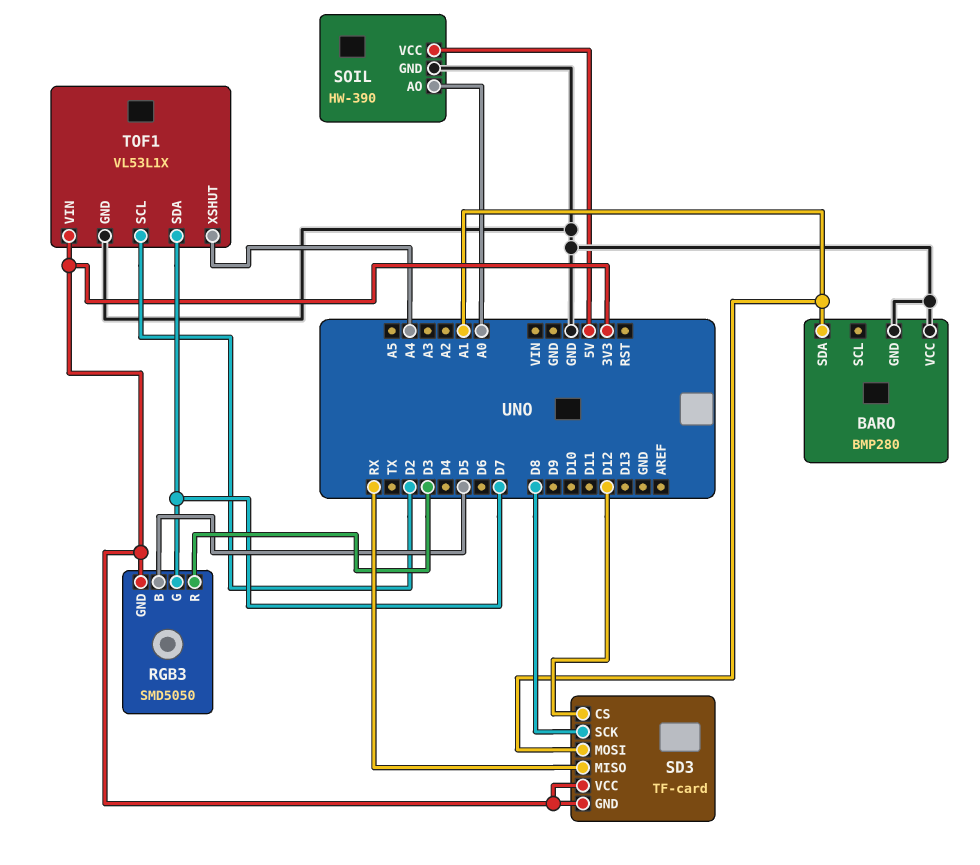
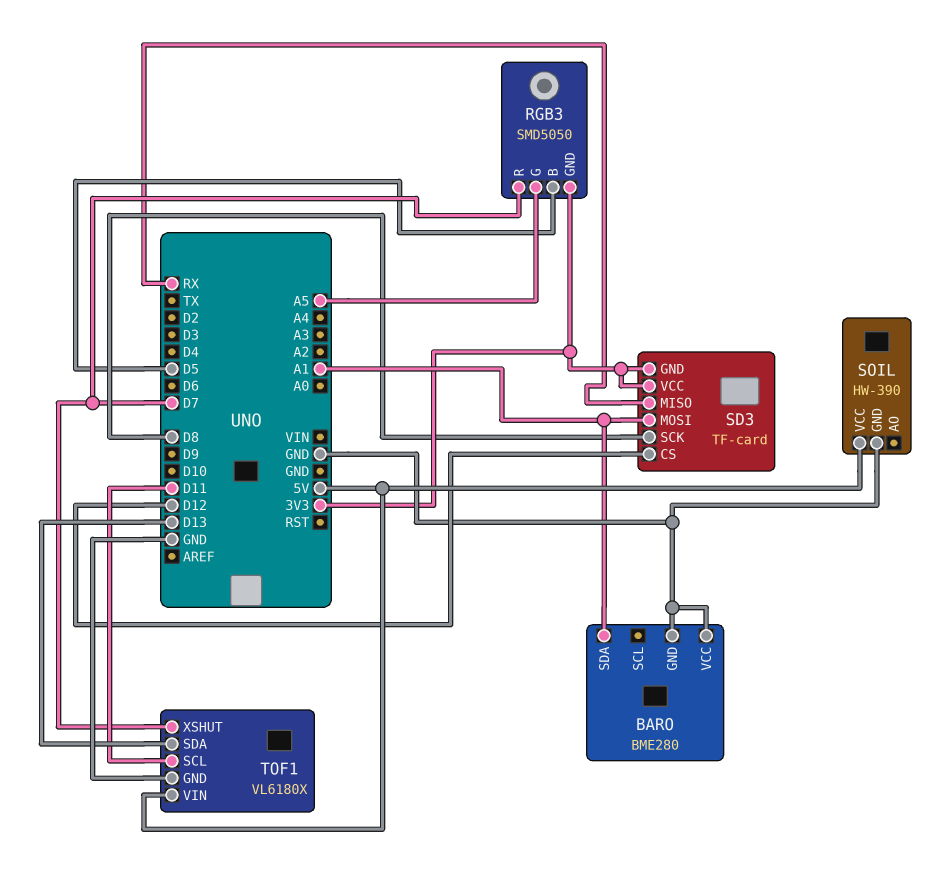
BARO: BMP280 -> BME280
RGB3 pin G: D7 -> A5
RGB3 pin R: D3 -> D7
SOIL pin AO: A0 -> none
TOF1: VL53L1X -> VL6180X
TOF1 pin SCL: D2 -> D11
TOF1 pin SDA: D7 -> D13
TOF1 pin VIN: 3V3 -> 5V
TOF1 pin XSHUT: A4 -> D7

